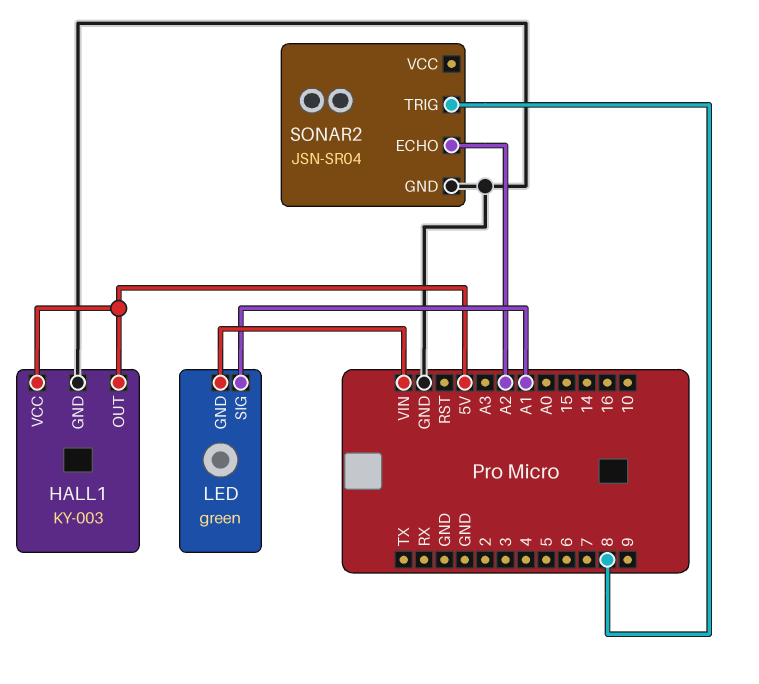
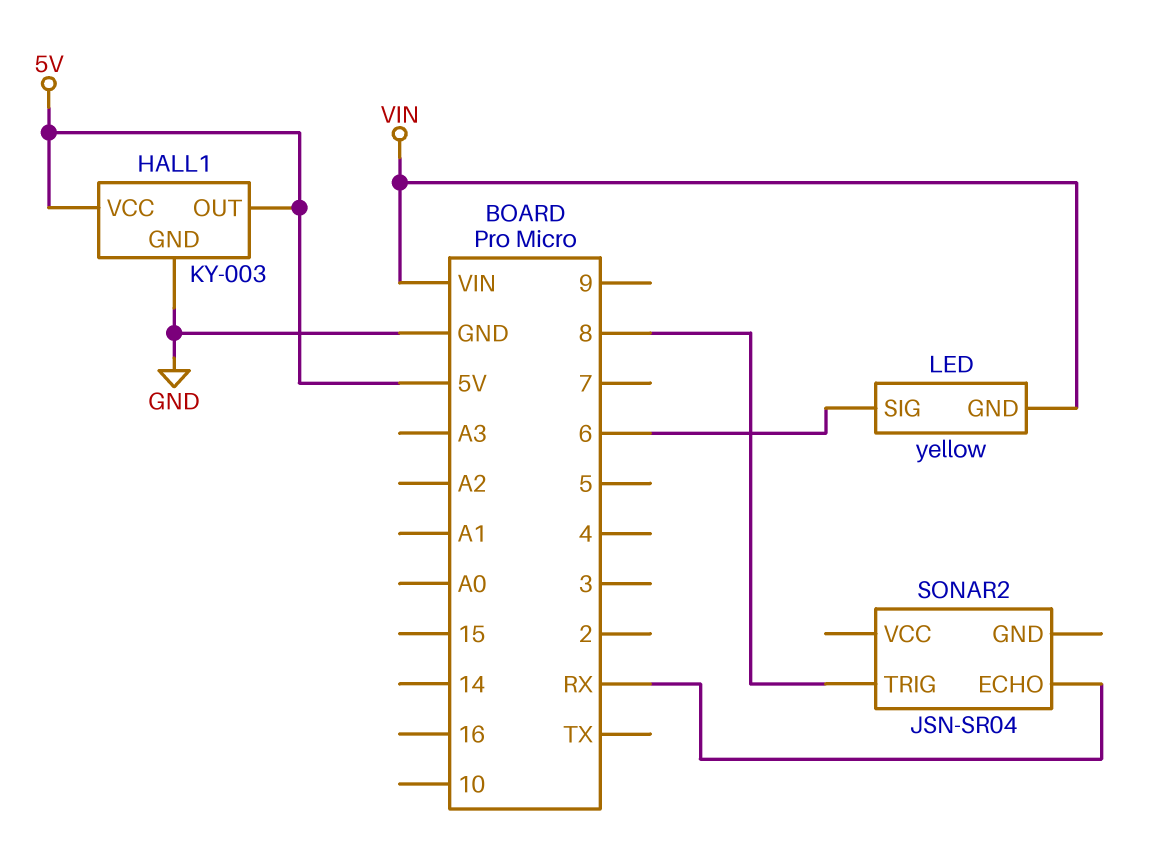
LED: green -> yellow
LED pin SIG: A1 -> 6
SONAR2 pin ECHO: A2 -> RX
SONAR2 pin GND: GND -> none

